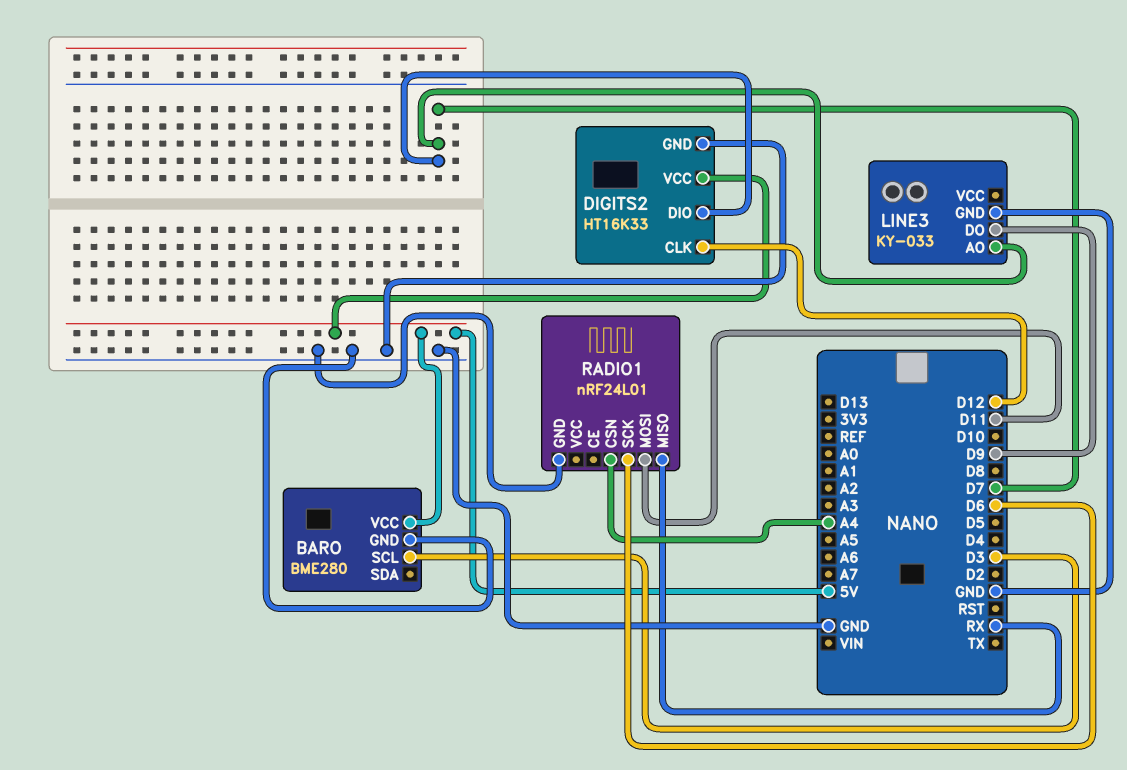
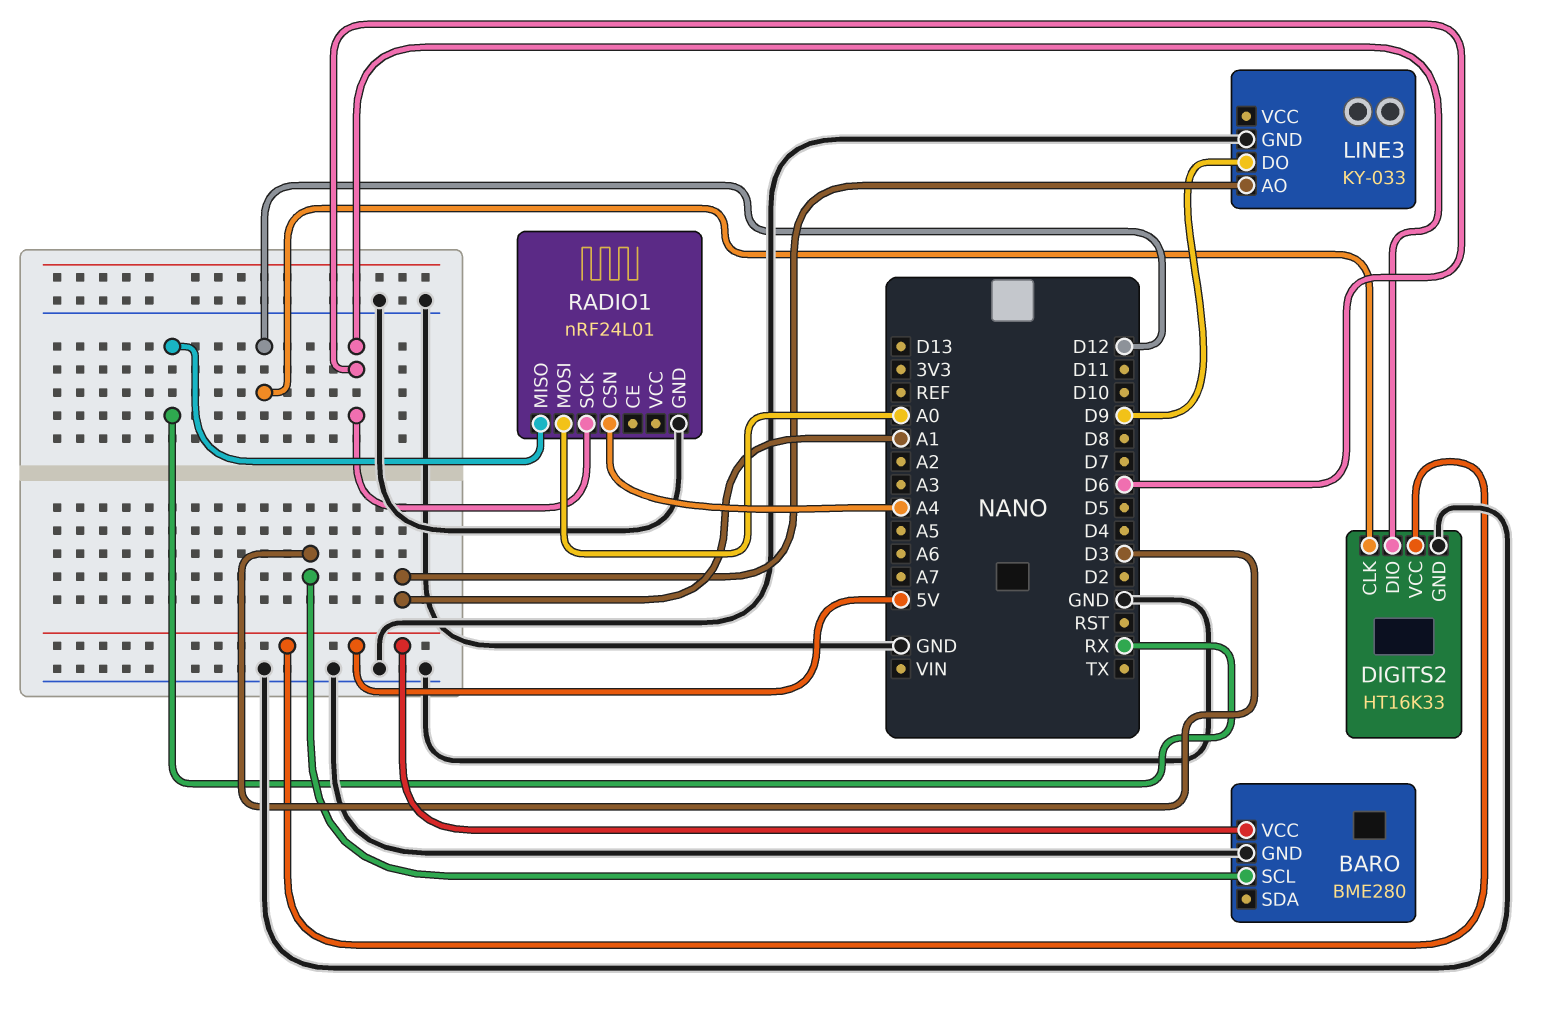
DIGITS2 pin DIO: D7 -> D6
LINE3 pin AO: D7 -> A1
RADIO1 pin MOSI: D11 -> A0

